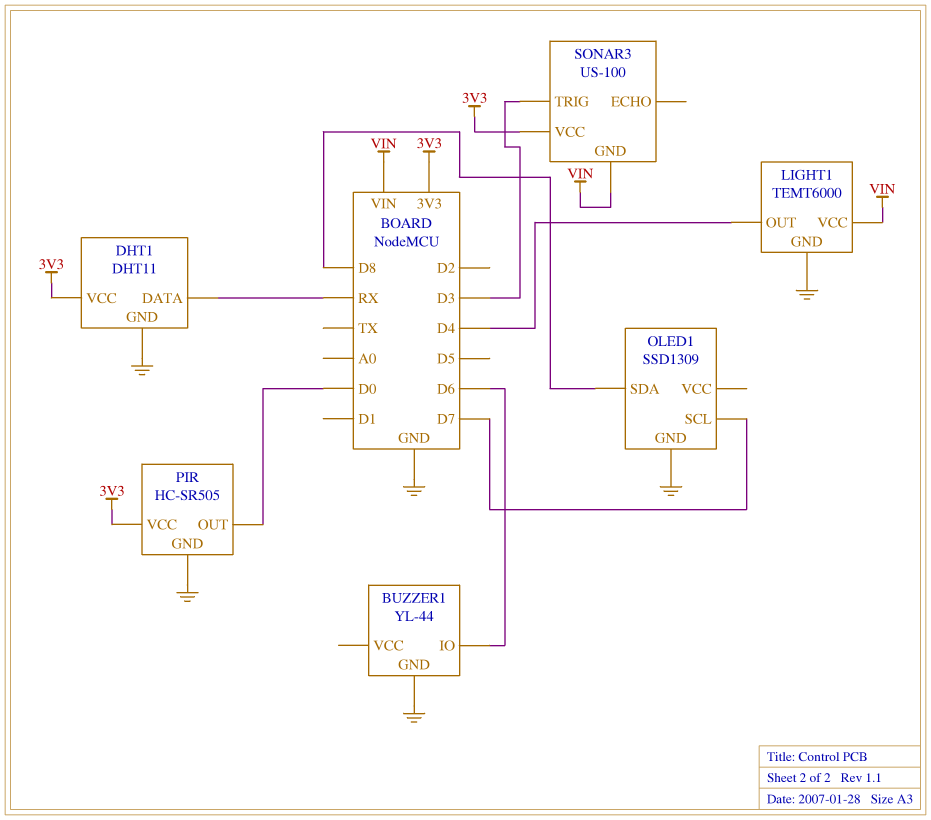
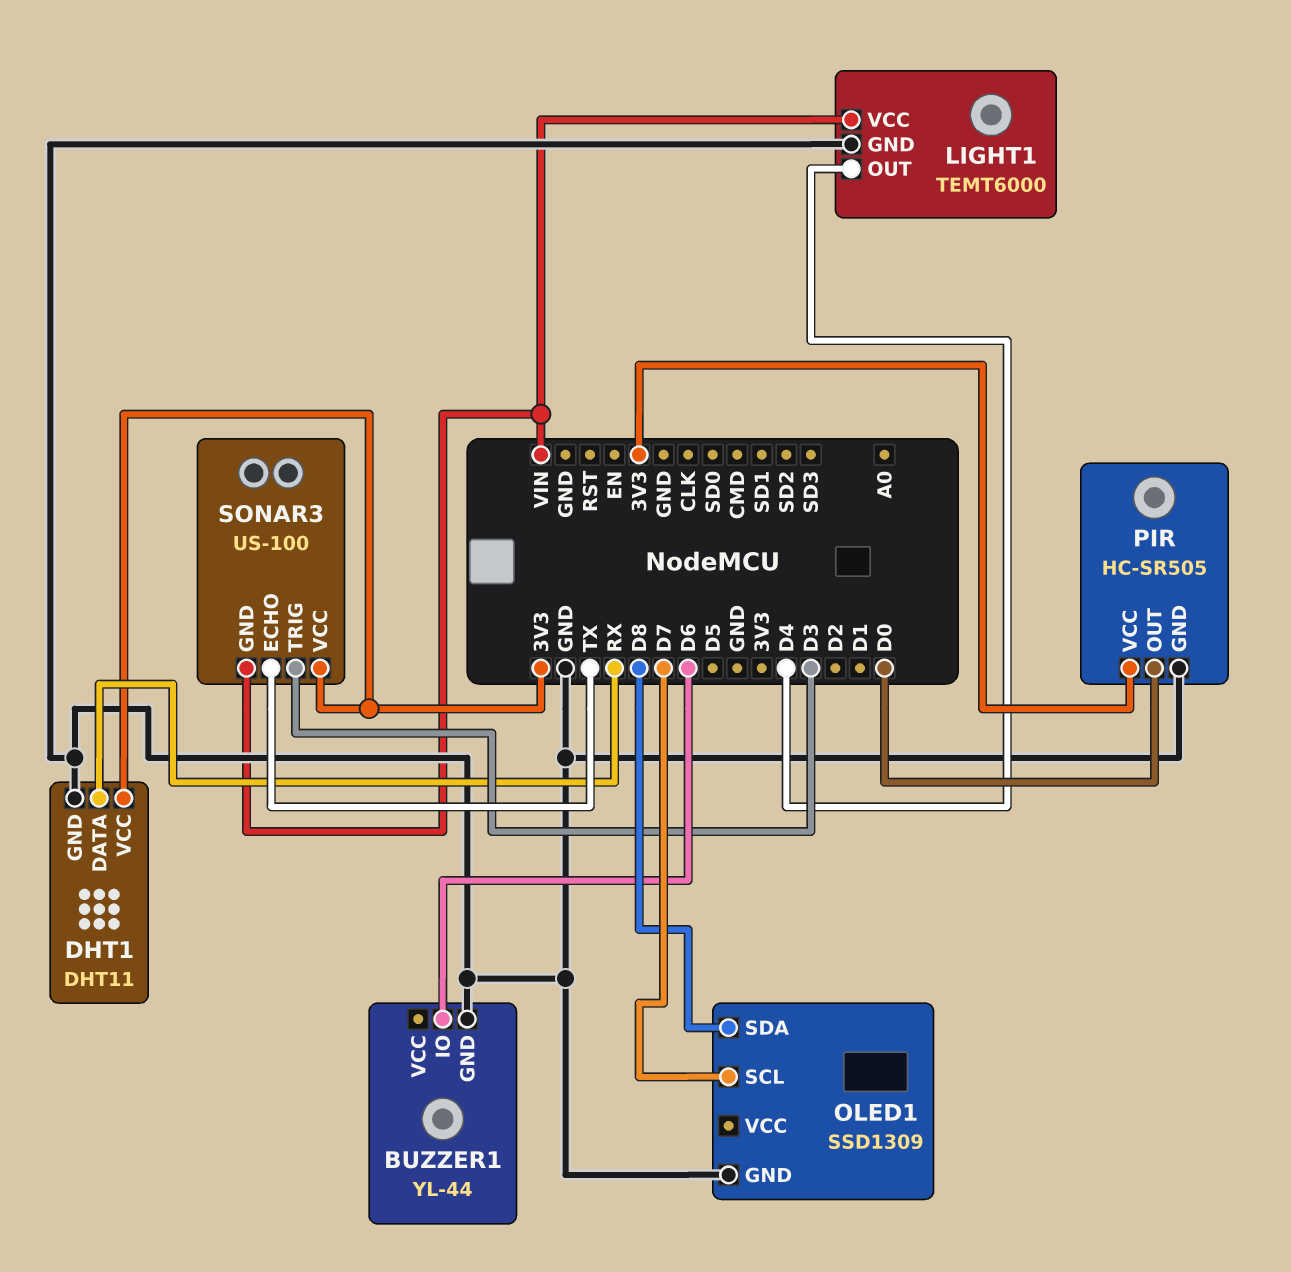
SONAR3 pin ECHO: none -> TX

